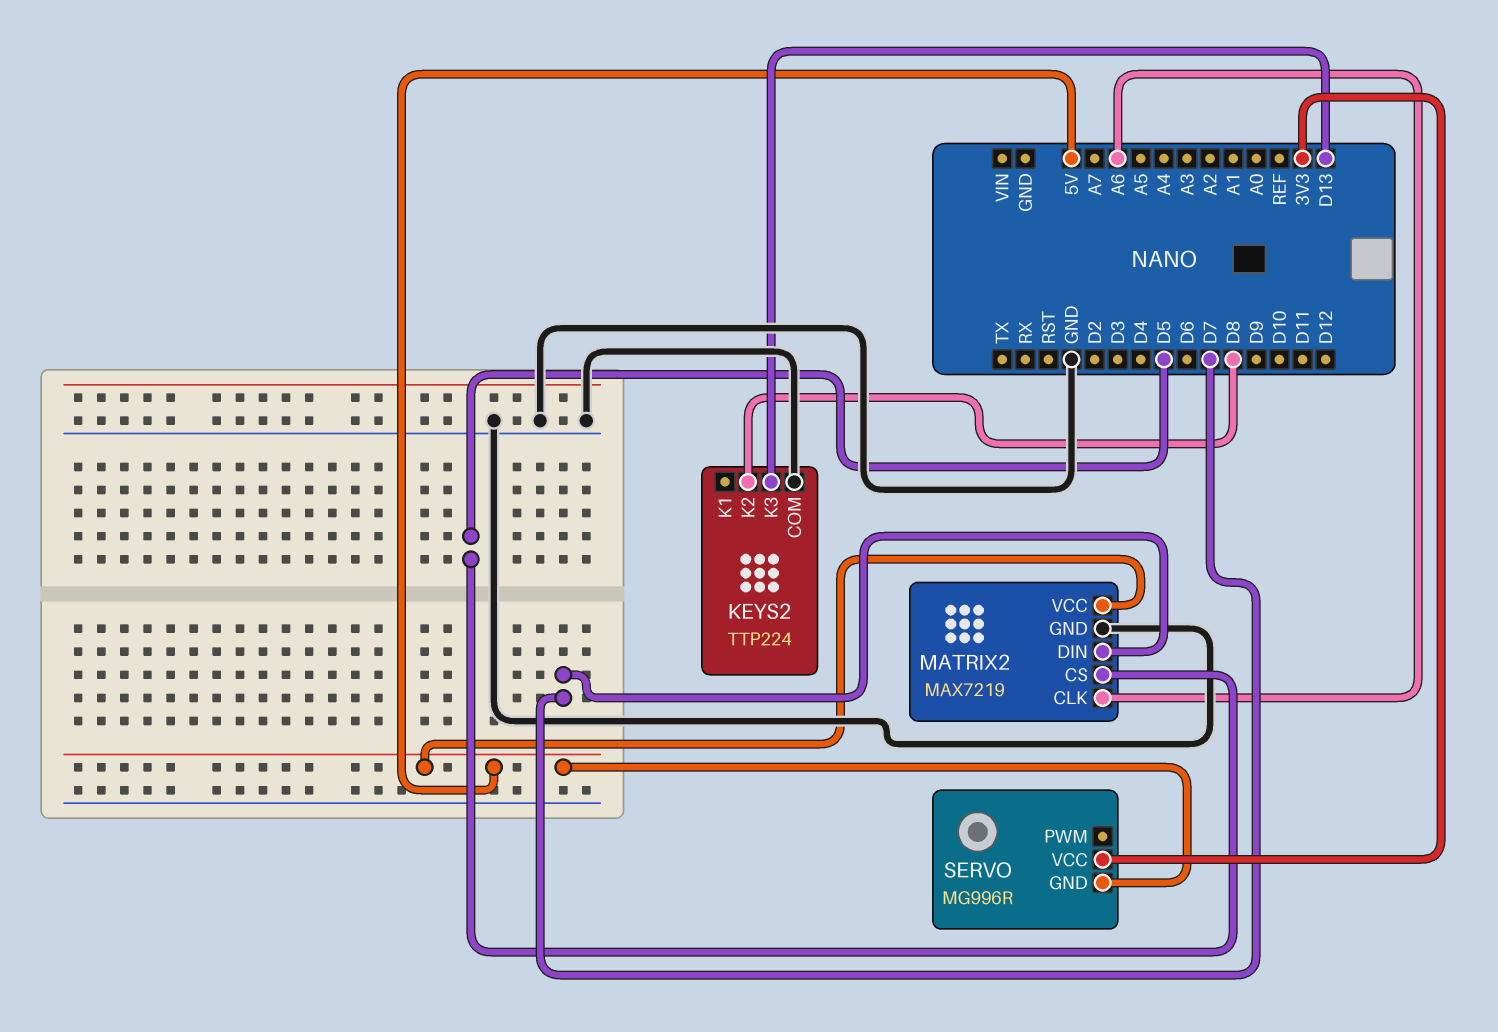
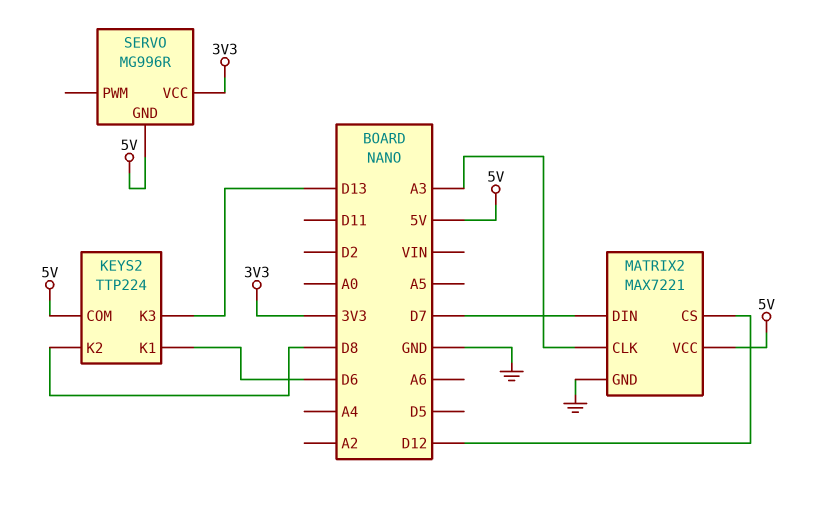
KEYS2 pin COM: GND -> 5V
KEYS2 pin K1: none -> D6
MATRIX2: MAX7219 -> MAX7221
MATRIX2 pin CLK: A6 -> A3
MATRIX2 pin CS: D5 -> D12

